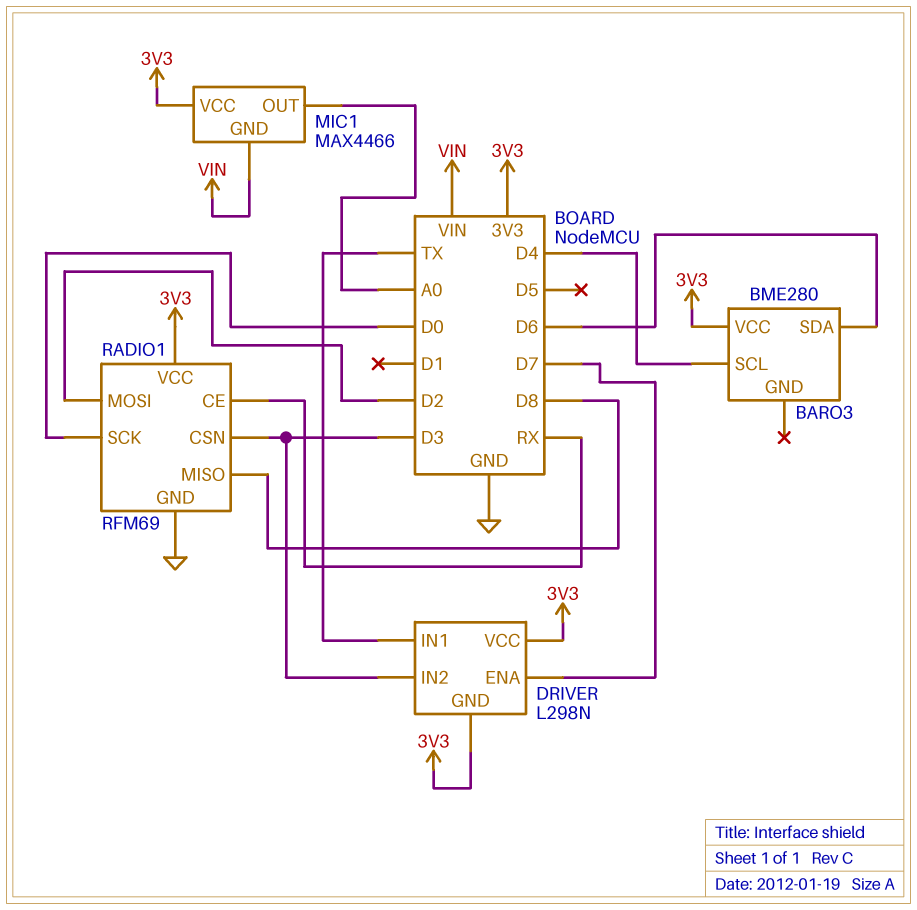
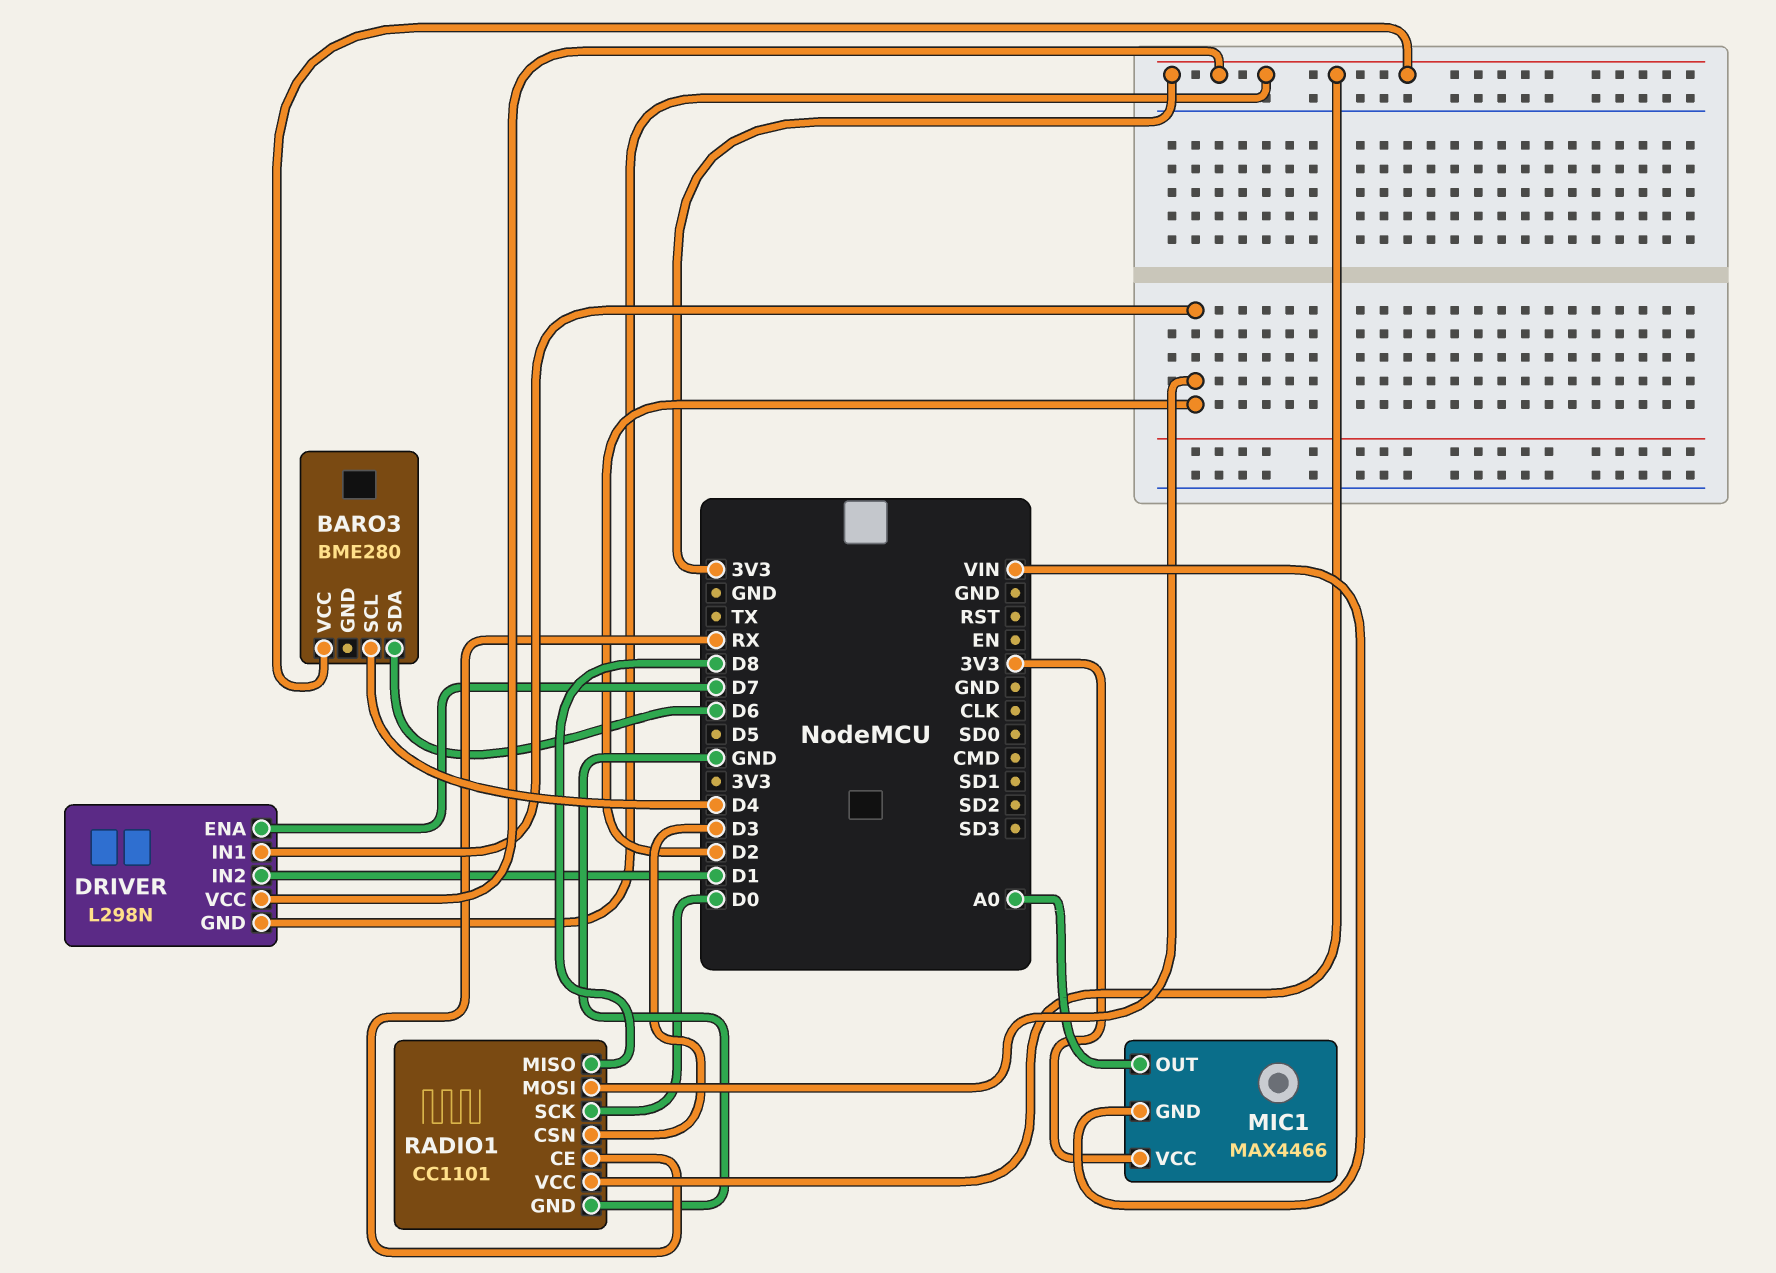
DRIVER pin IN1: TX -> D2
DRIVER pin IN2: D3 -> D1
RADIO1: RFM69 -> CC1101

